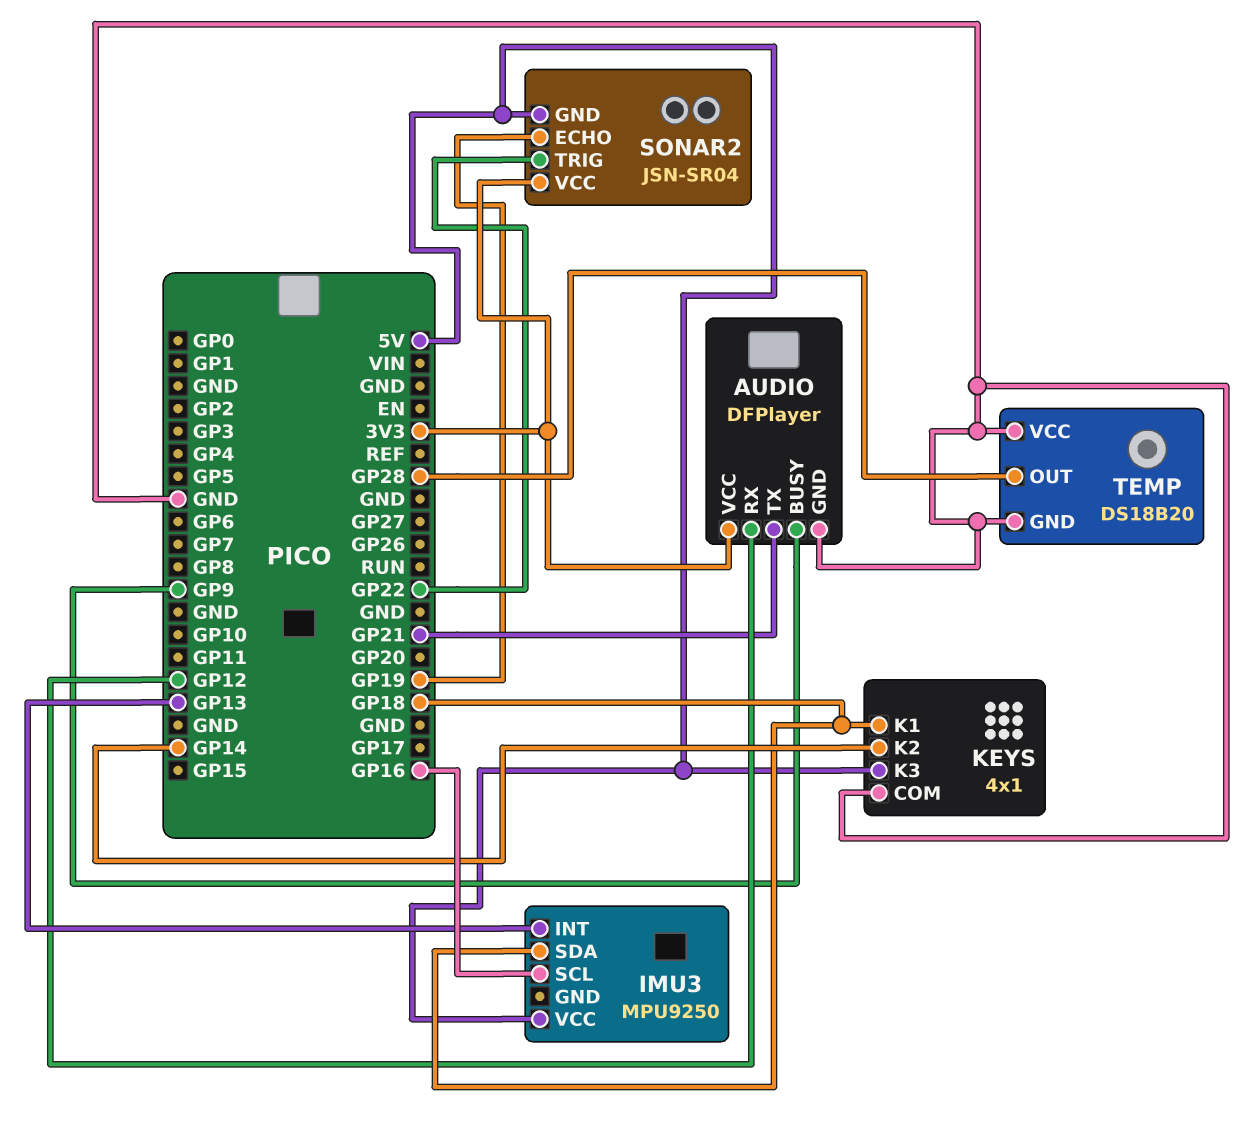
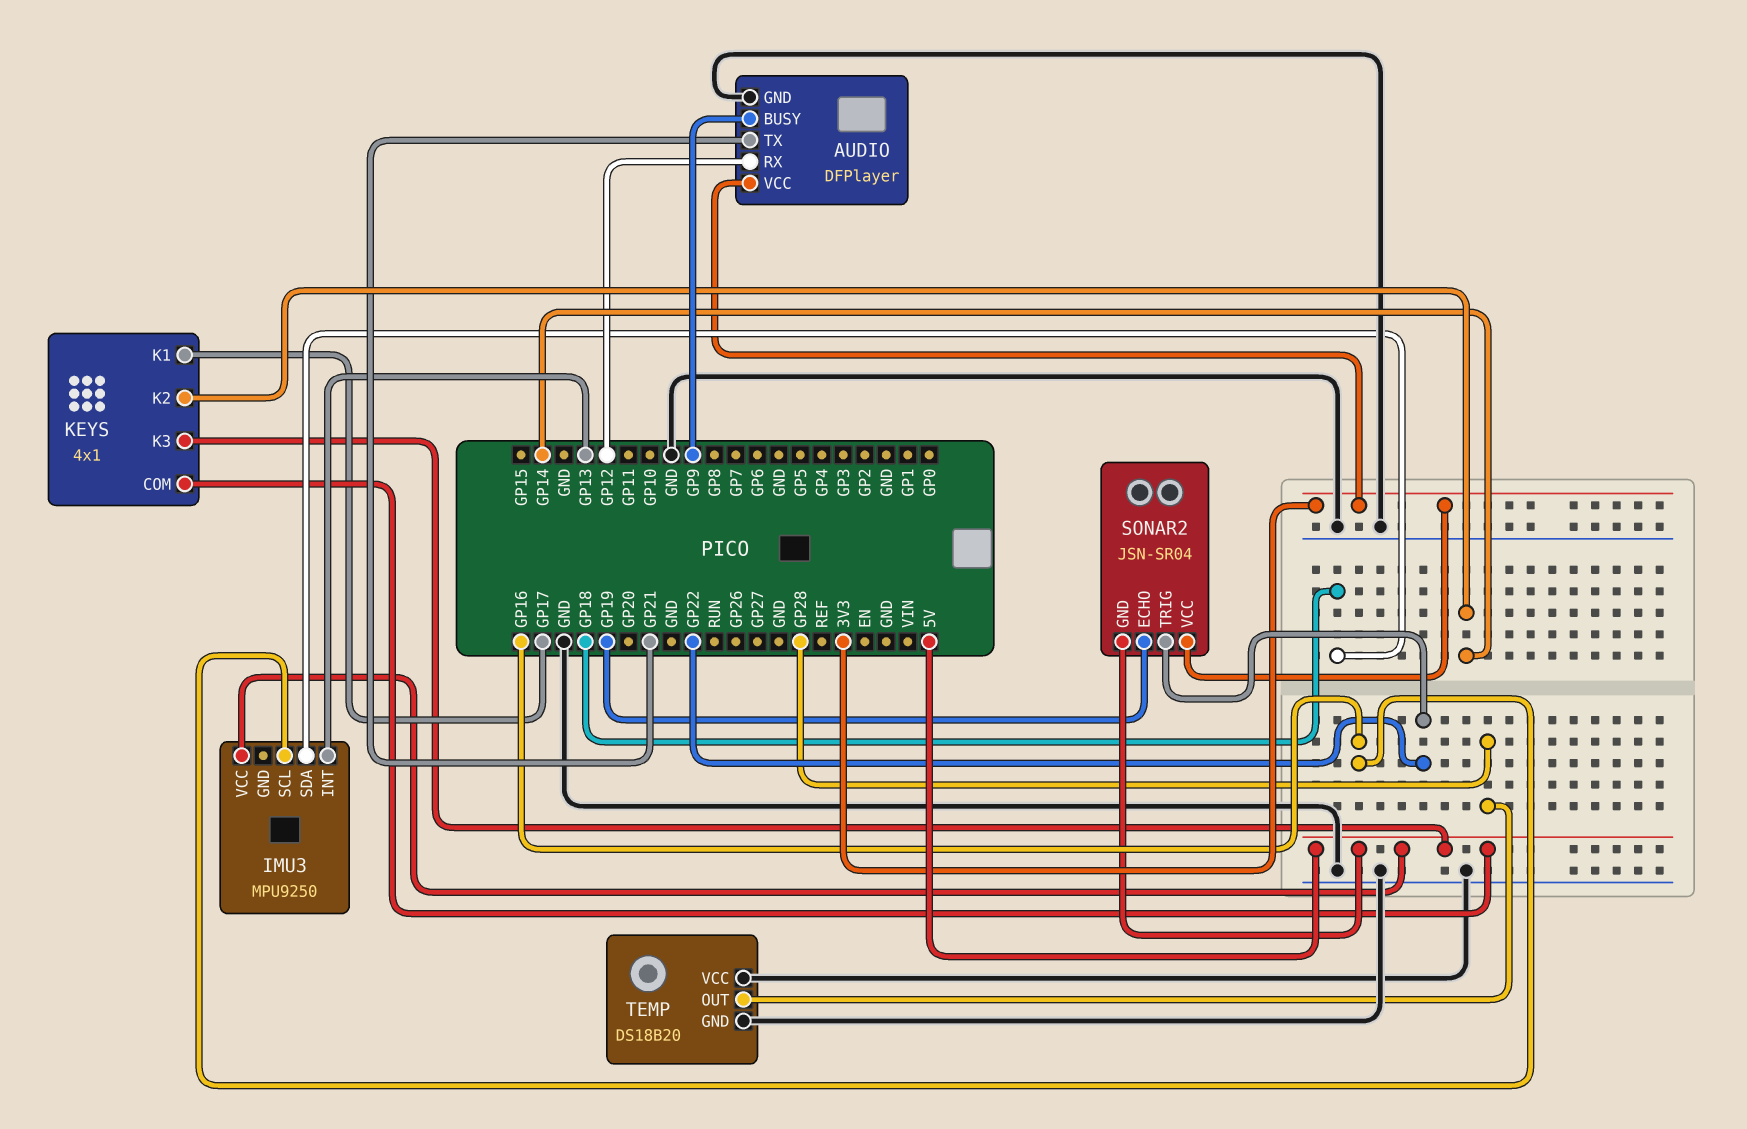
KEYS pin COM: GND -> 5V
KEYS pin K1: GP18 -> GP17

